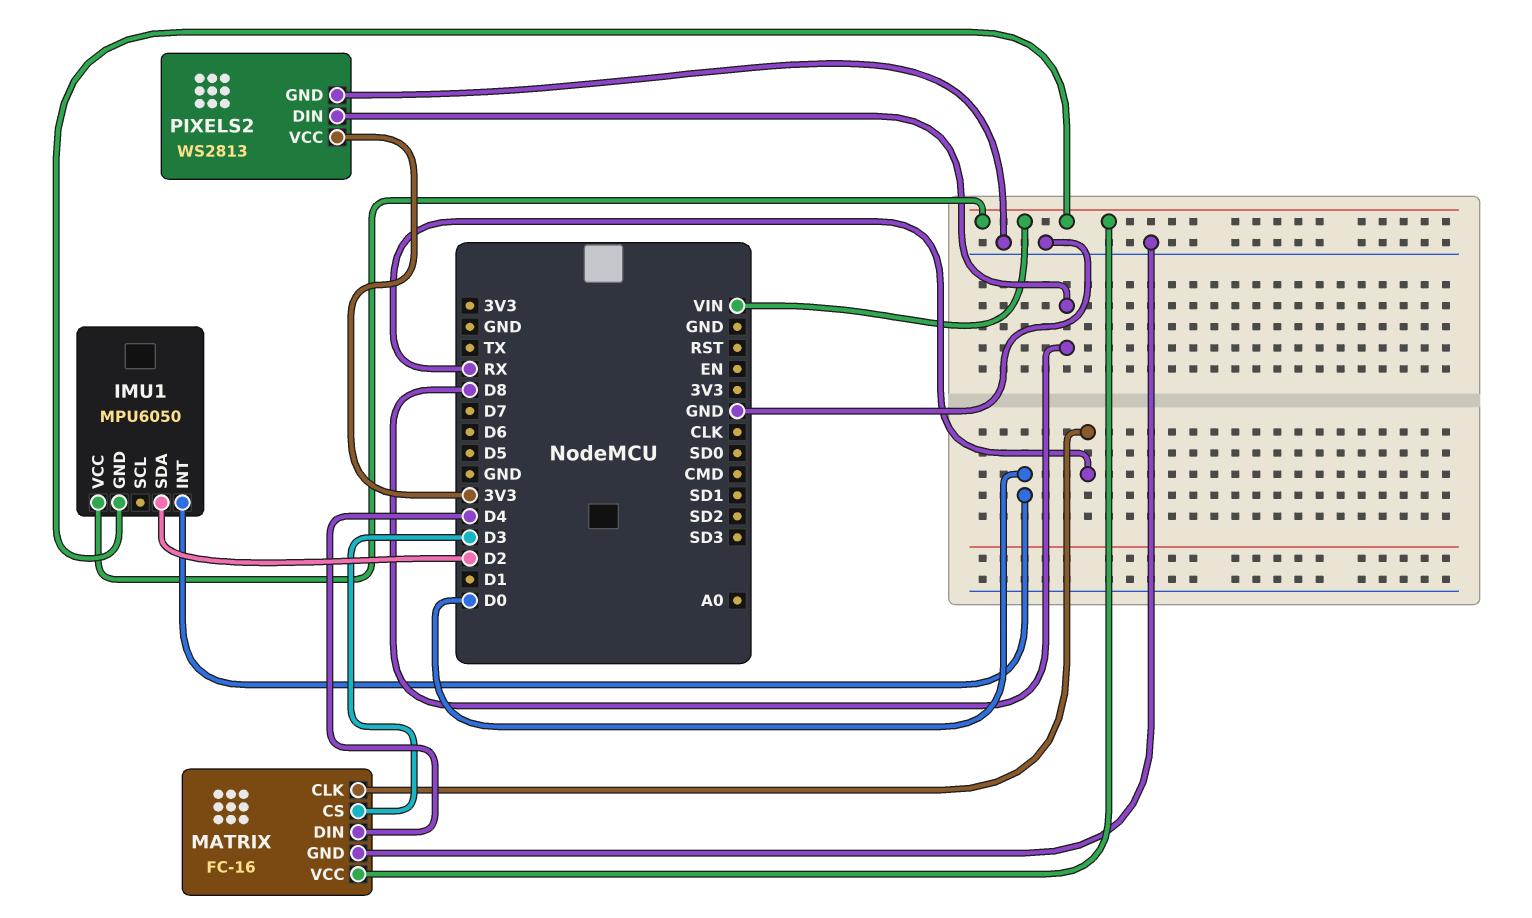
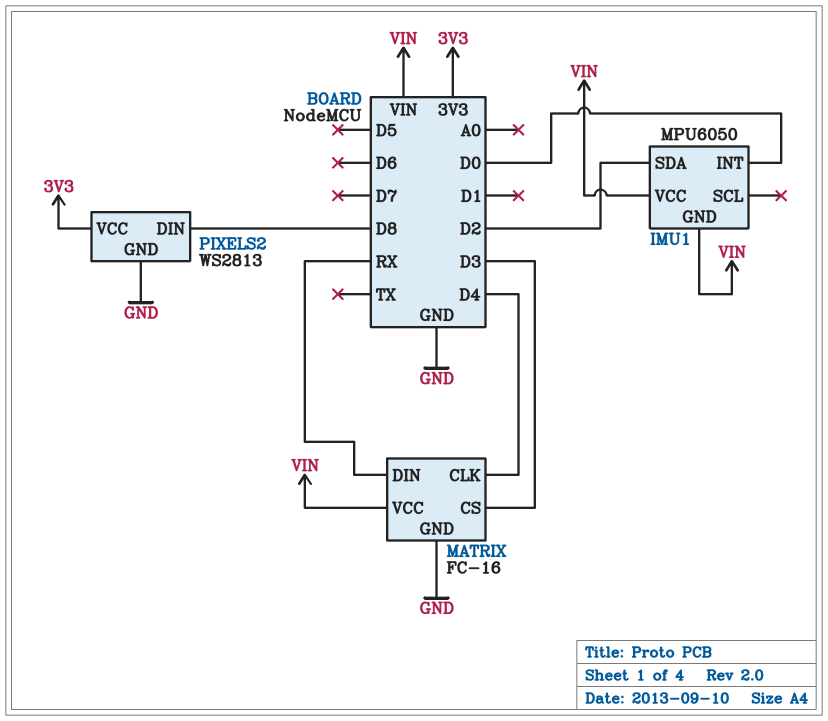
MATRIX pin CLK: RX -> D4
MATRIX pin DIN: D4 -> RX

